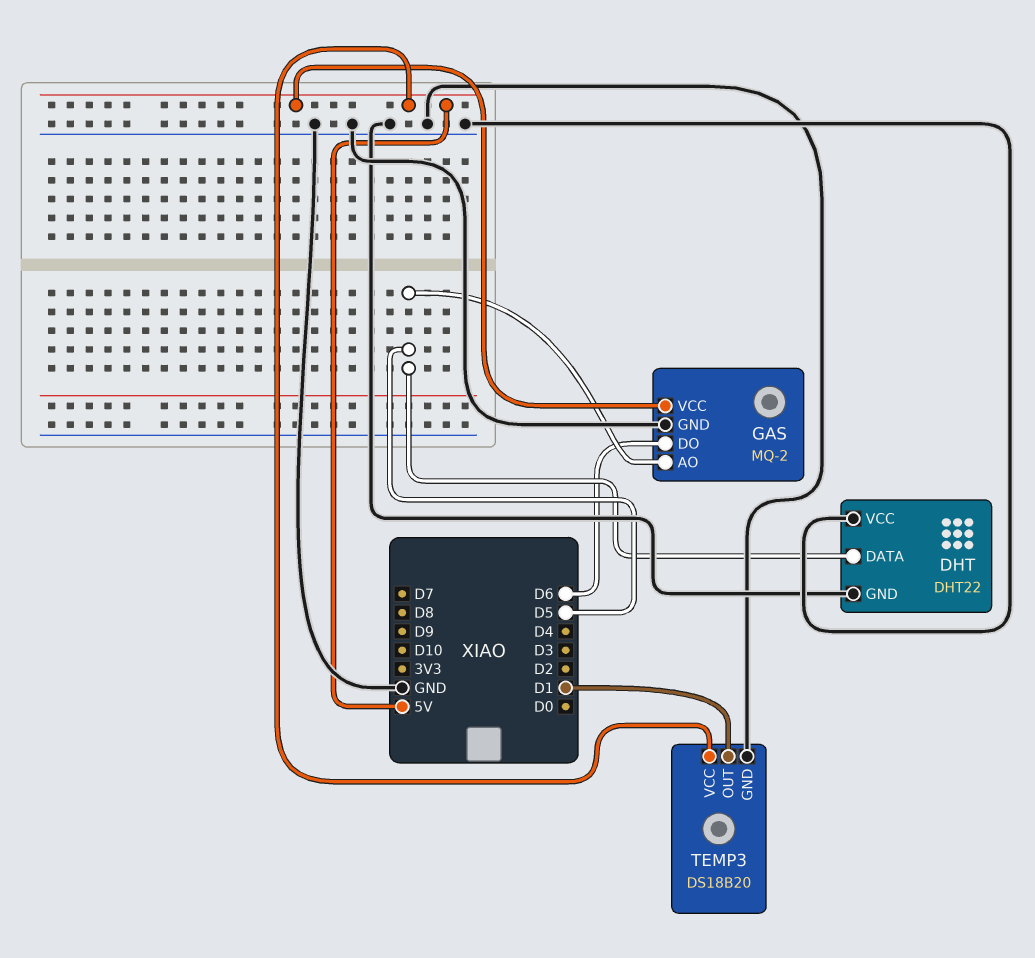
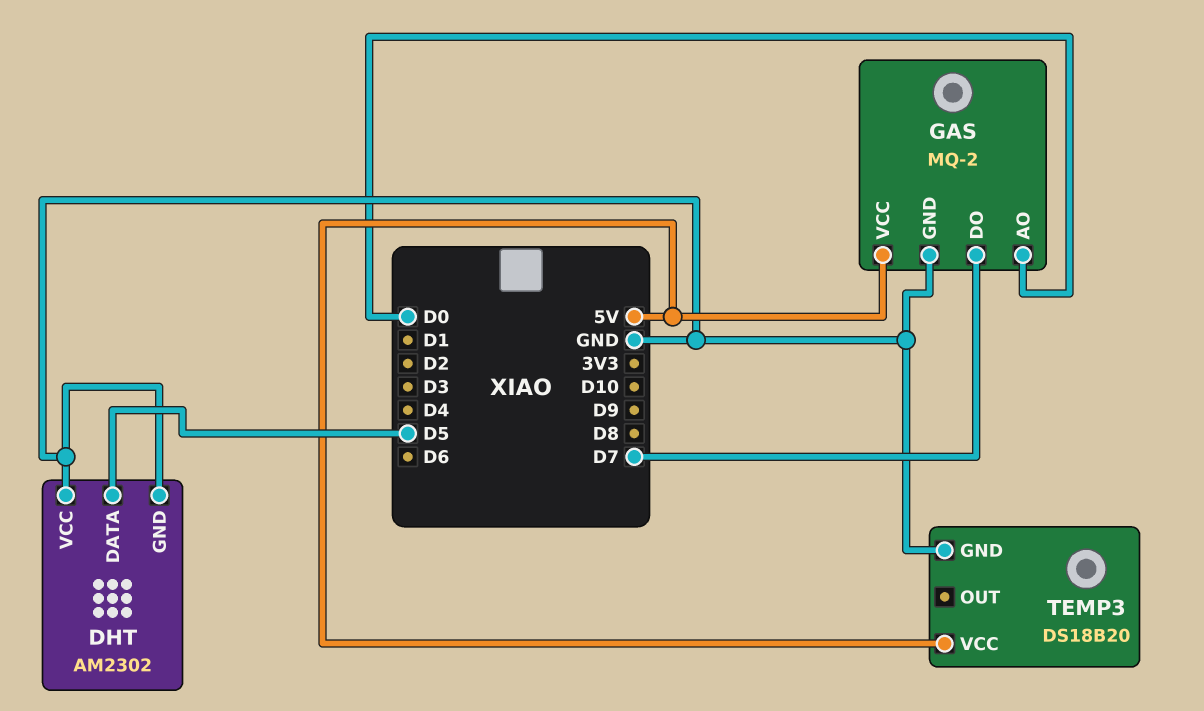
DHT: DHT22 -> AM2302
GAS pin AO: D5 -> D0
GAS pin DO: D6 -> D7
TEMP3 pin OUT: D1 -> none

